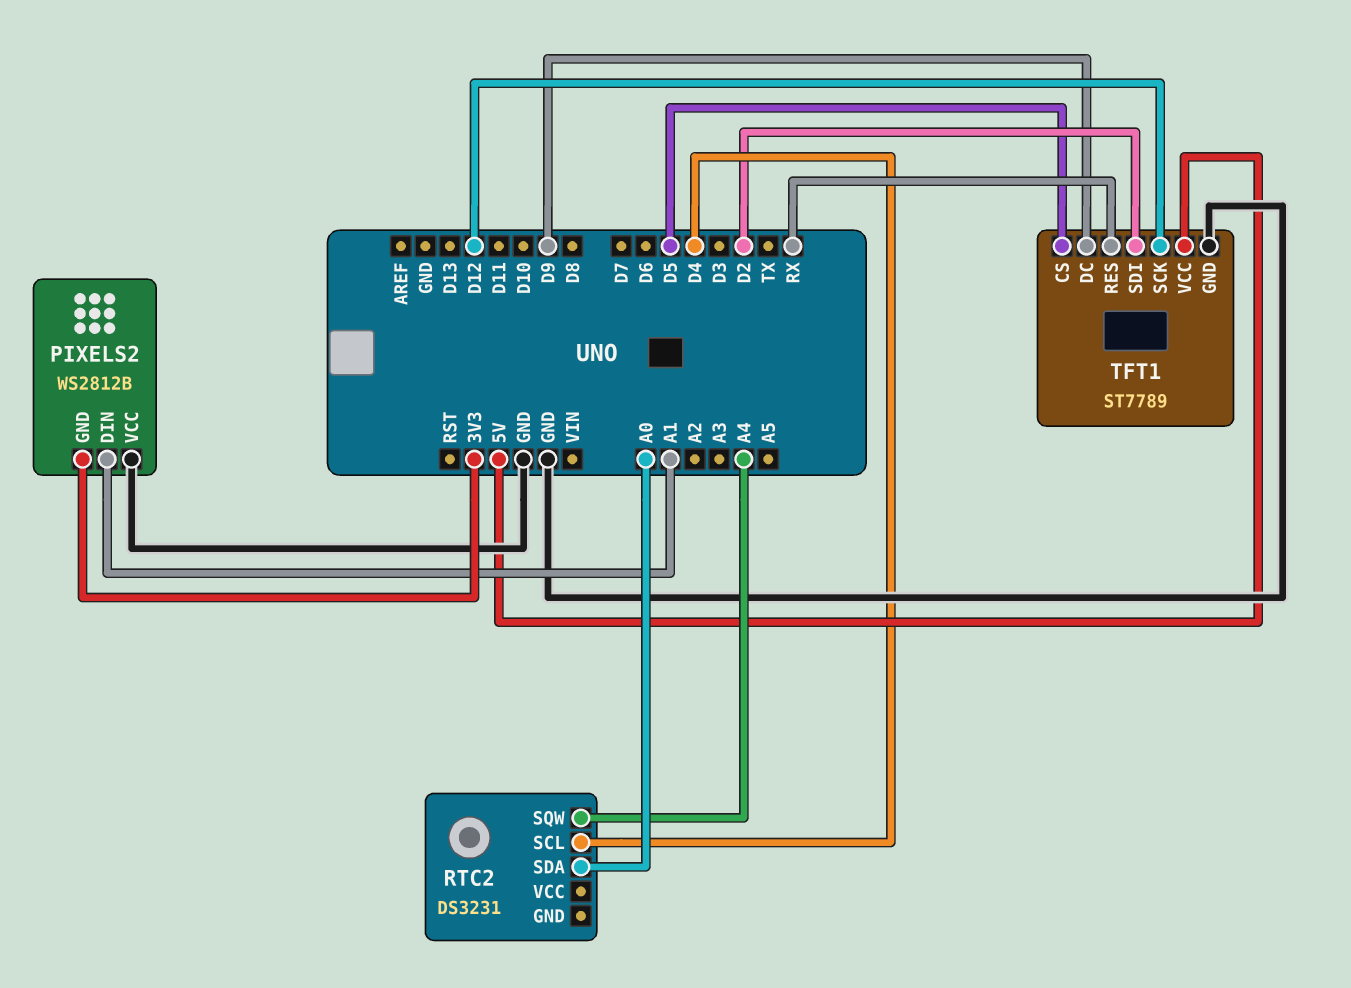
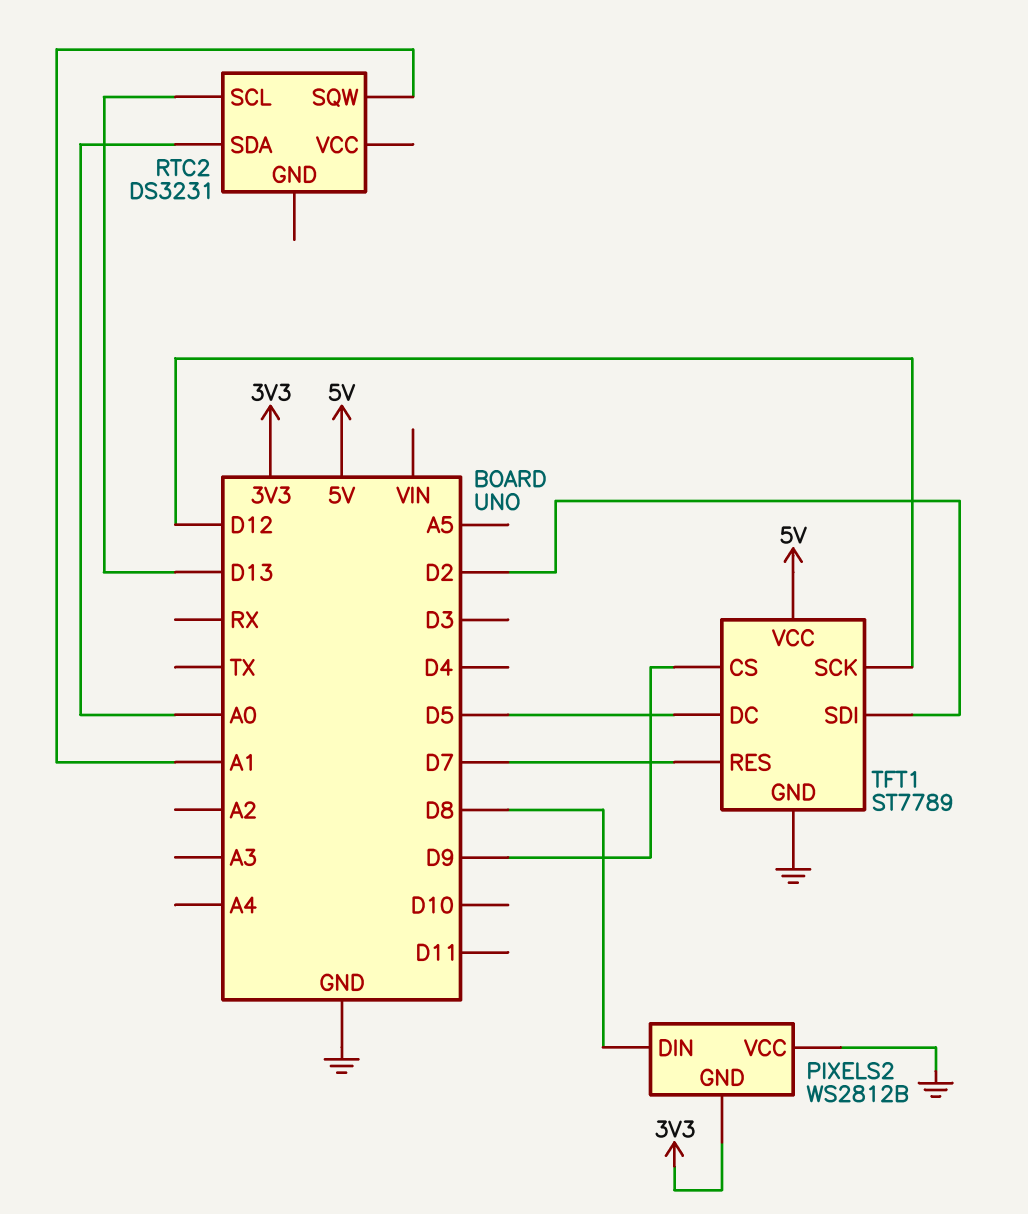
PIXELS2 pin DIN: A1 -> D8
RTC2 pin SCL: D4 -> D13
RTC2 pin SQW: A4 -> A1
TFT1 pin CS: D5 -> D9
TFT1 pin DC: D9 -> D5
TFT1 pin RES: RX -> D7

